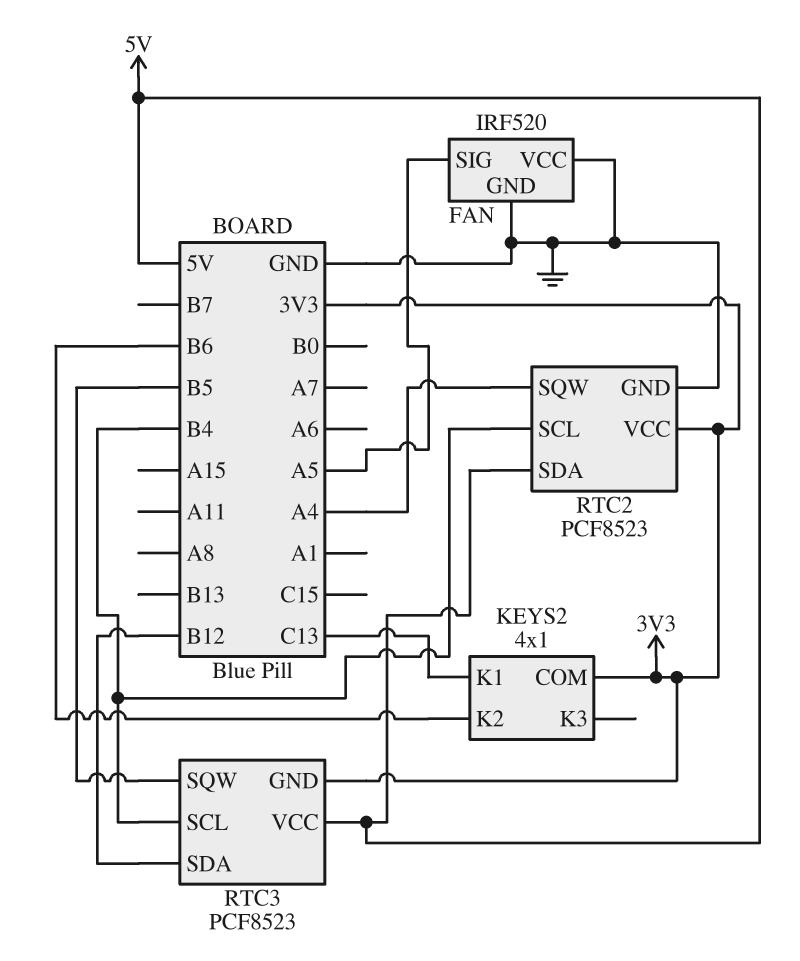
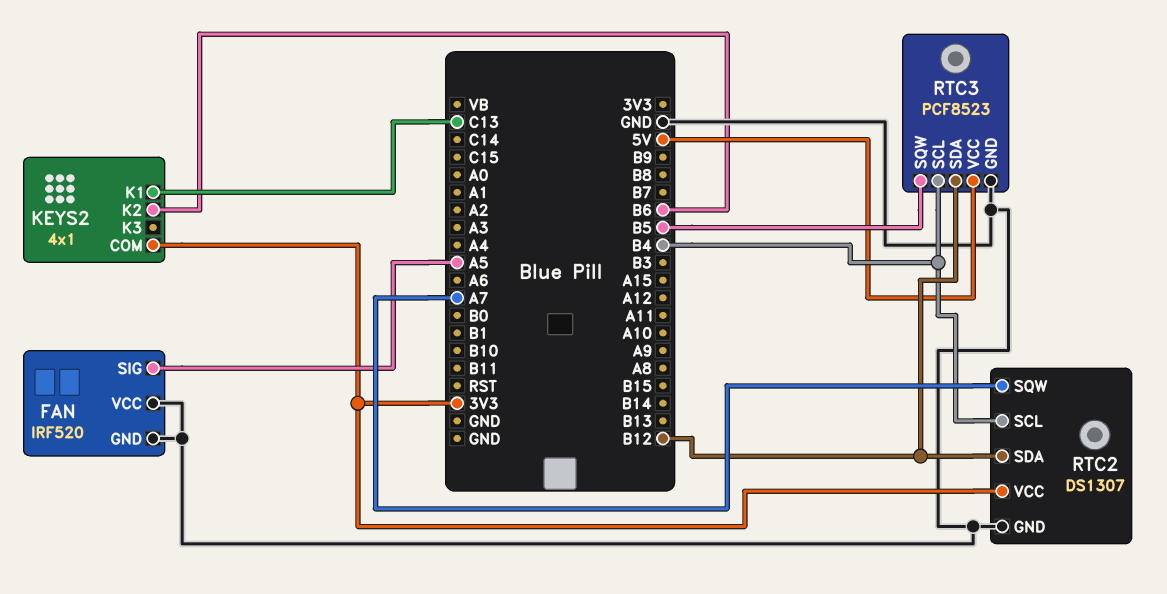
RTC2: PCF8523 -> DS1307
RTC2 pin SDA: 5V -> B12
RTC2 pin SQW: A4 -> A7
RTC3 pin GND: 3V3 -> GND

